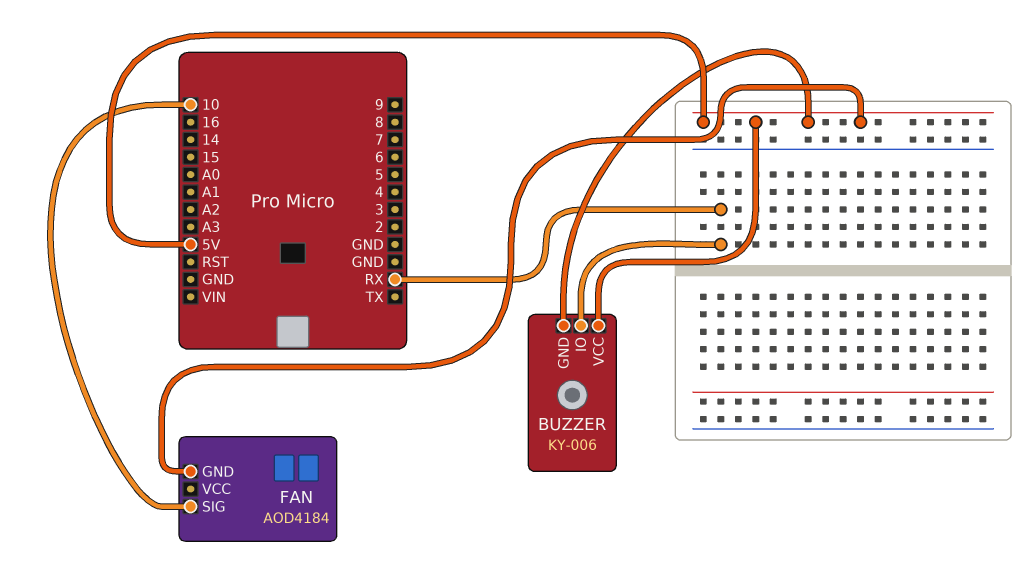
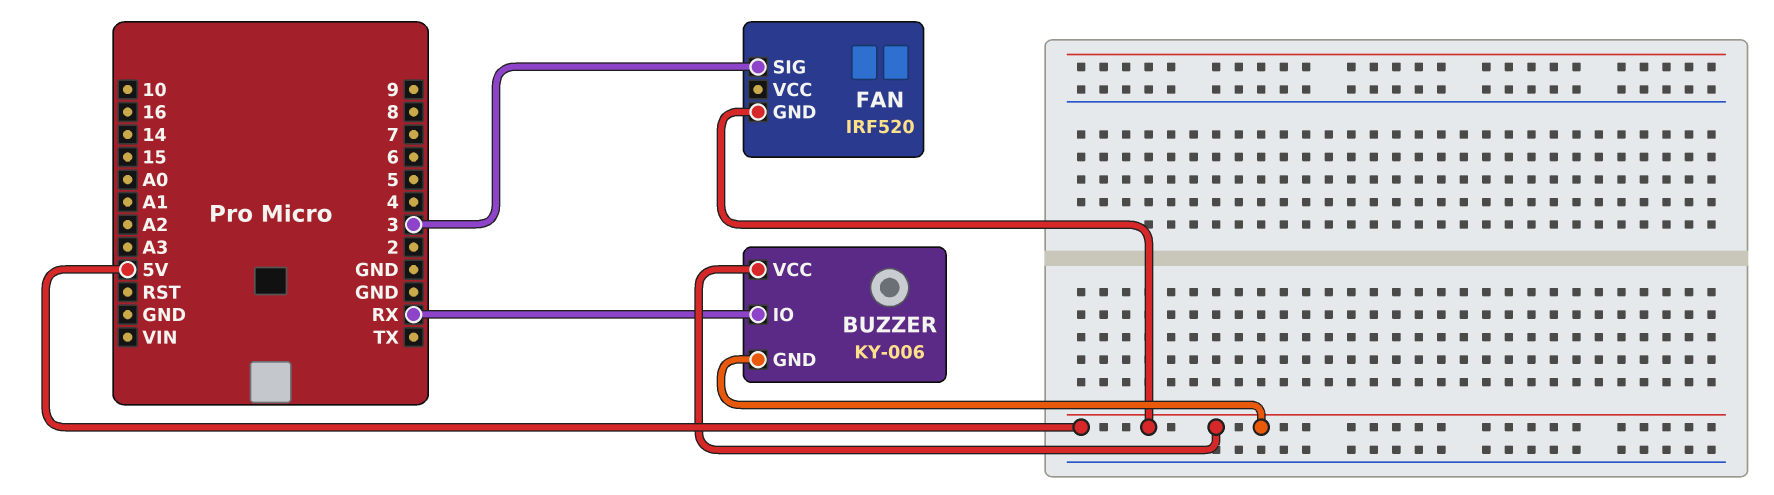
FAN: AOD4184 -> IRF520
FAN pin SIG: 10 -> 3

